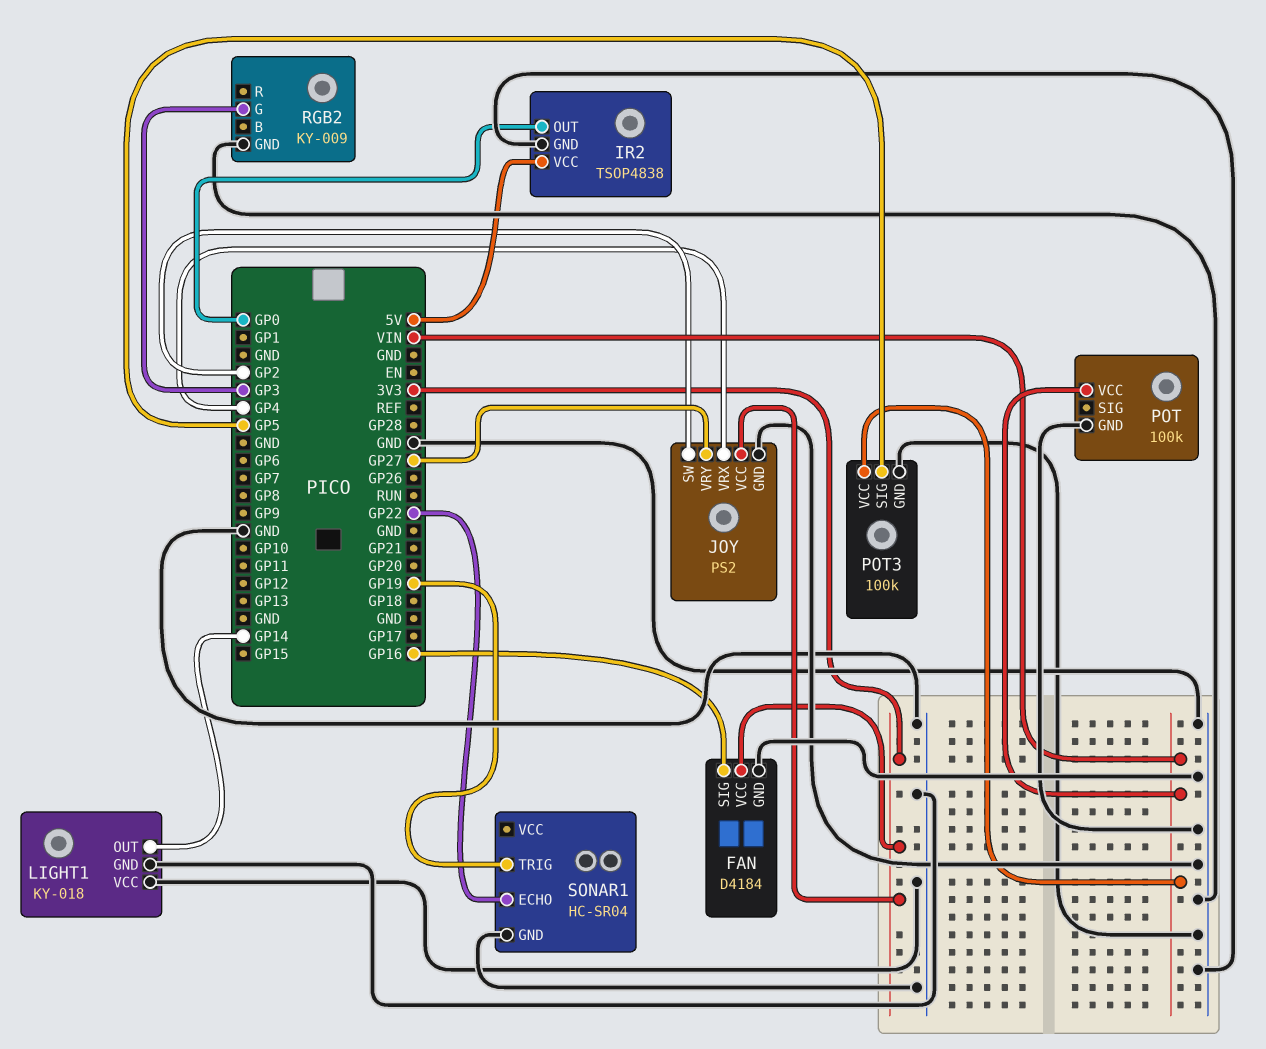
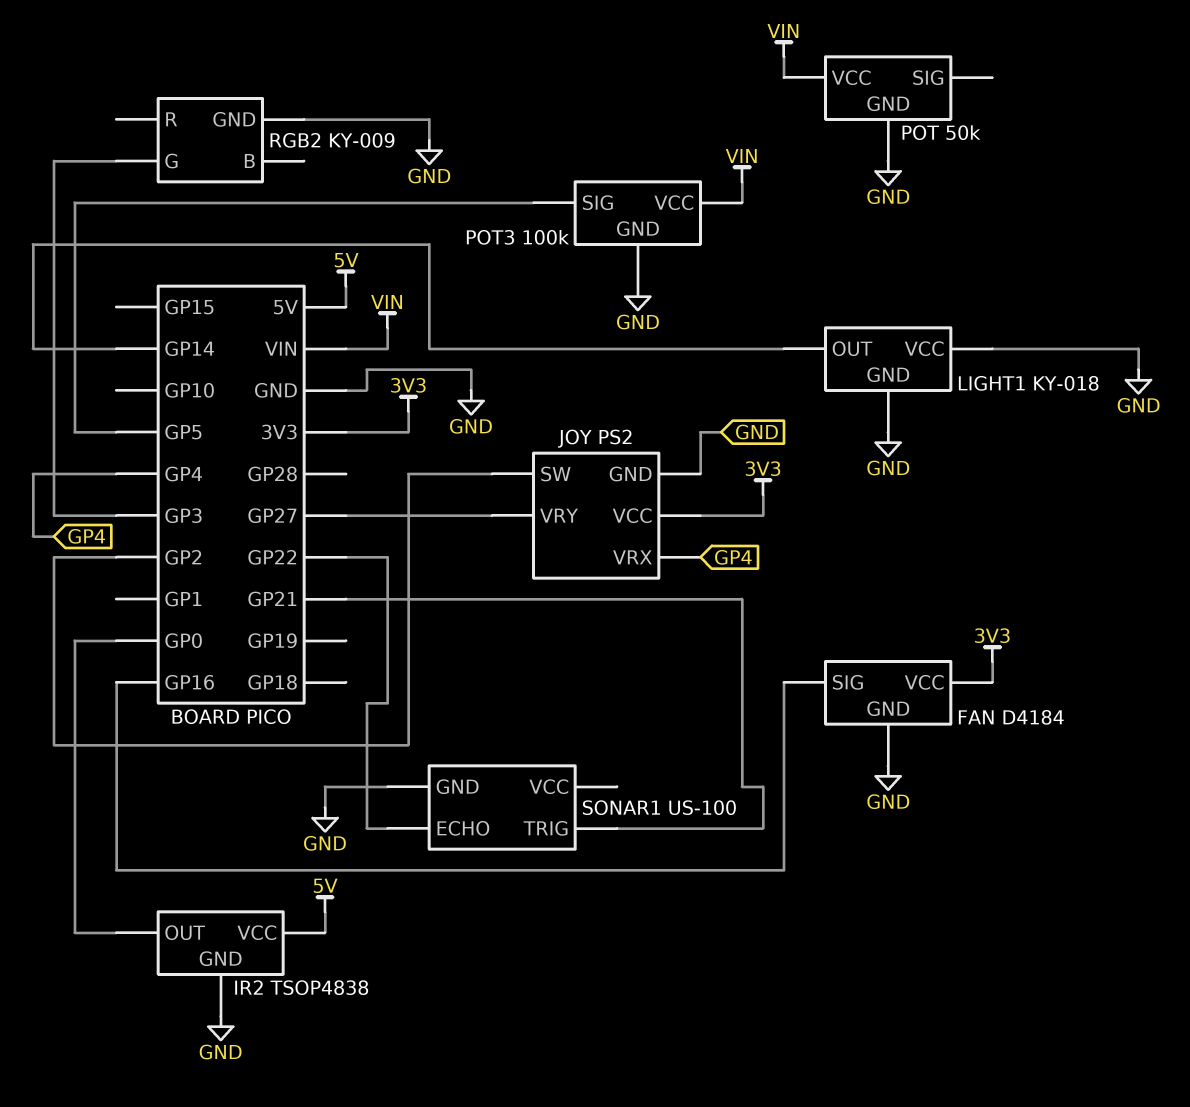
POT: 100k -> 50k
SONAR1: HC-SR04 -> US-100
SONAR1 pin TRIG: GP19 -> GP21

